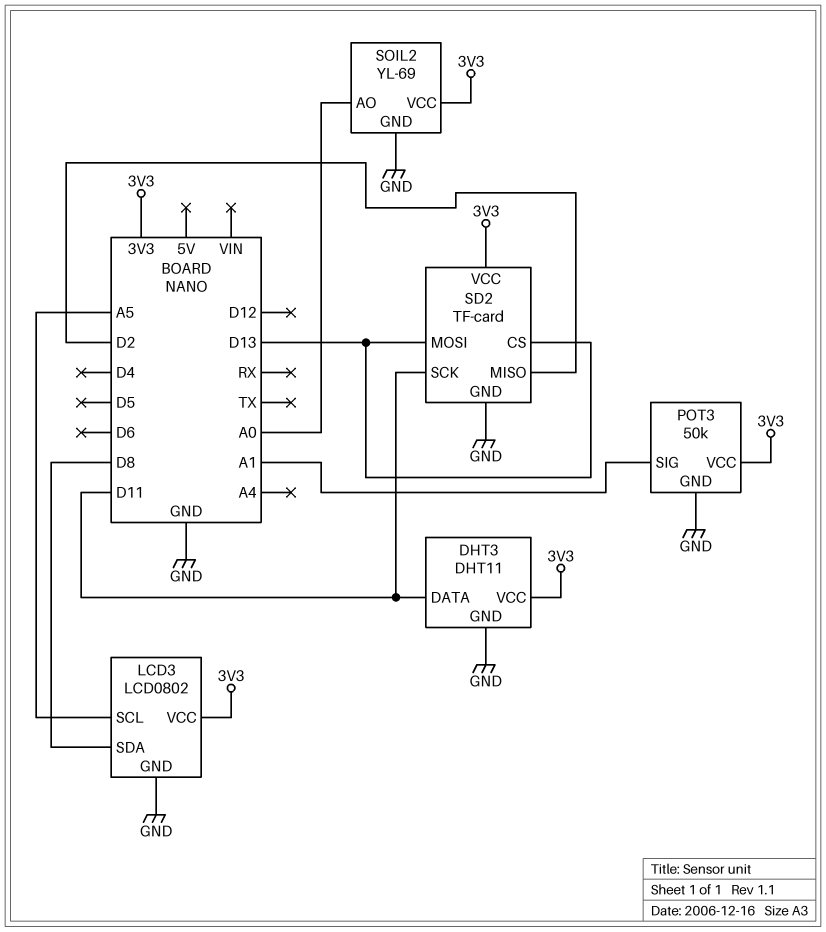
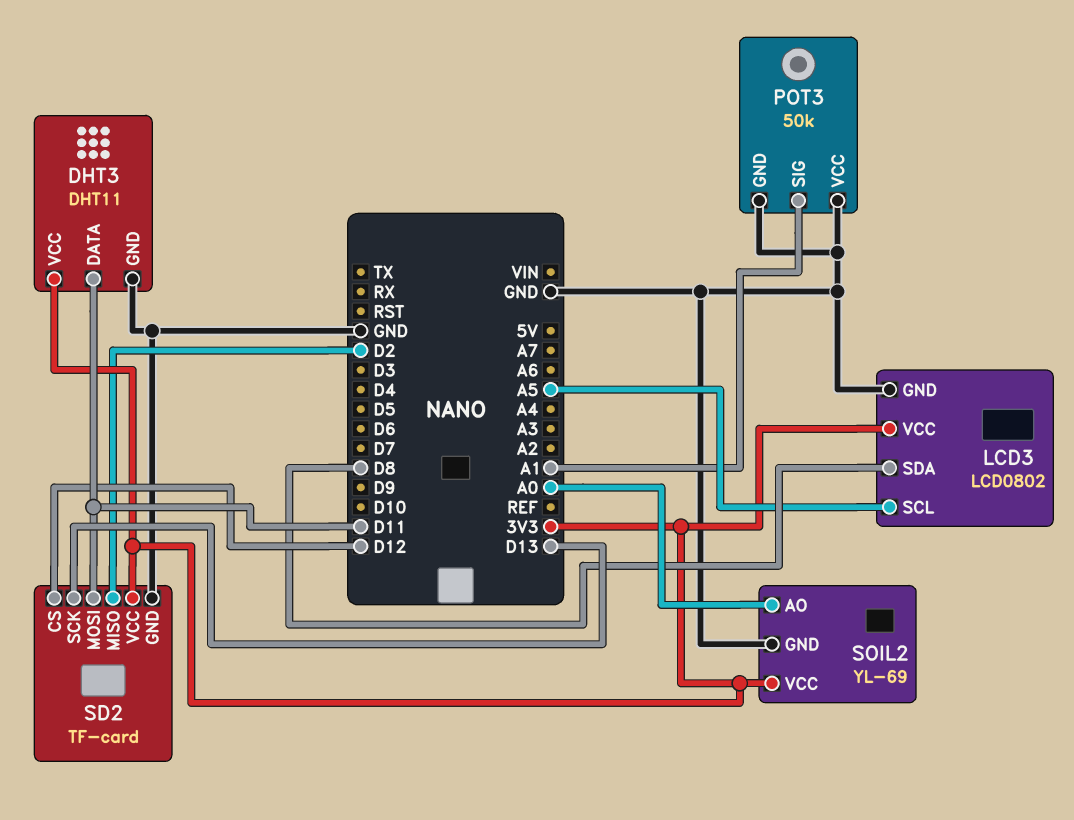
POT3 pin VCC: 3V3 -> GND
SD2 pin CS: D13 -> D12
SD2 pin MOSI: D13 -> D11
SD2 pin SCK: D11 -> D13

